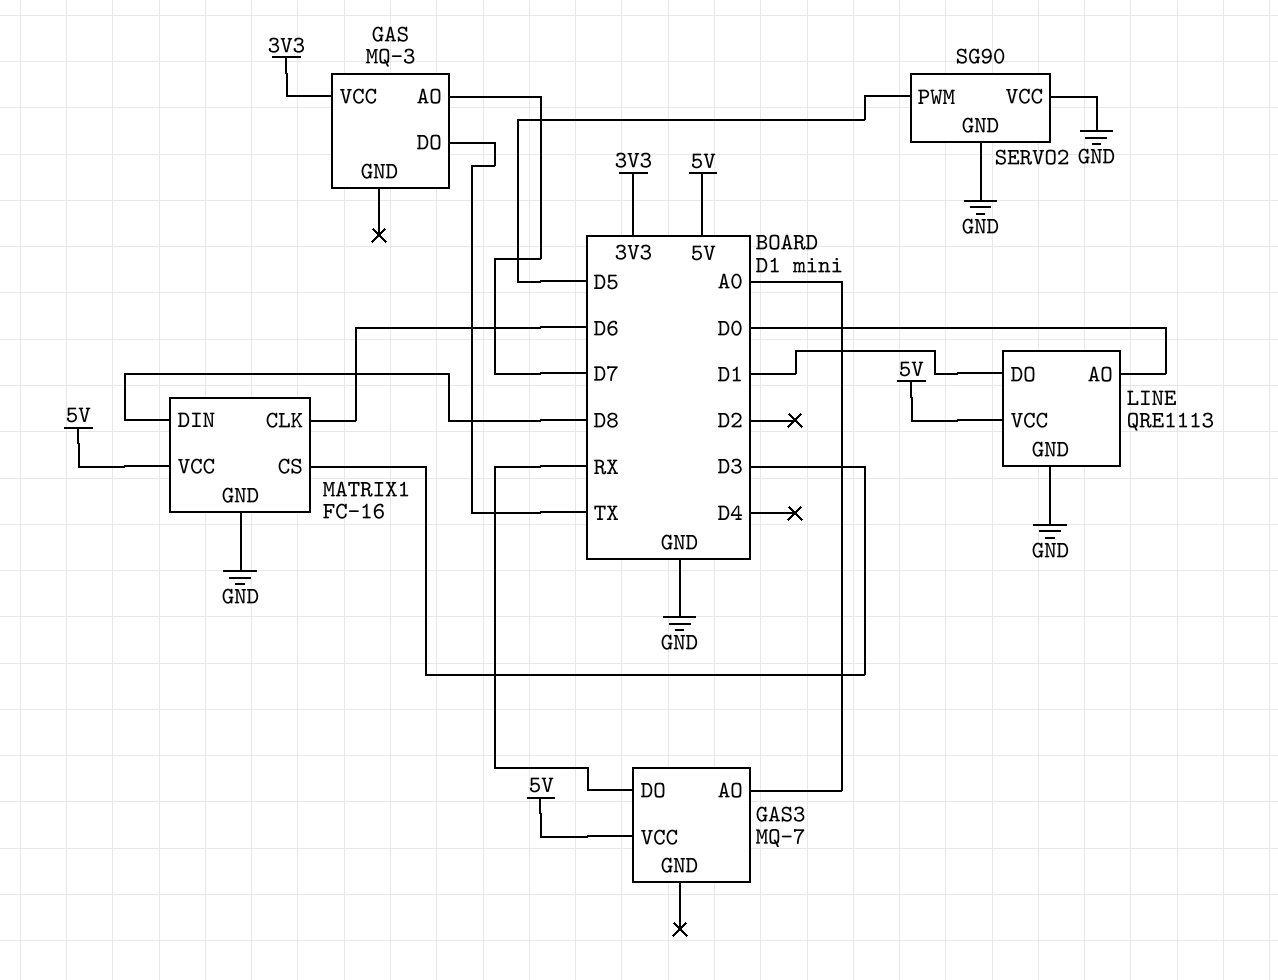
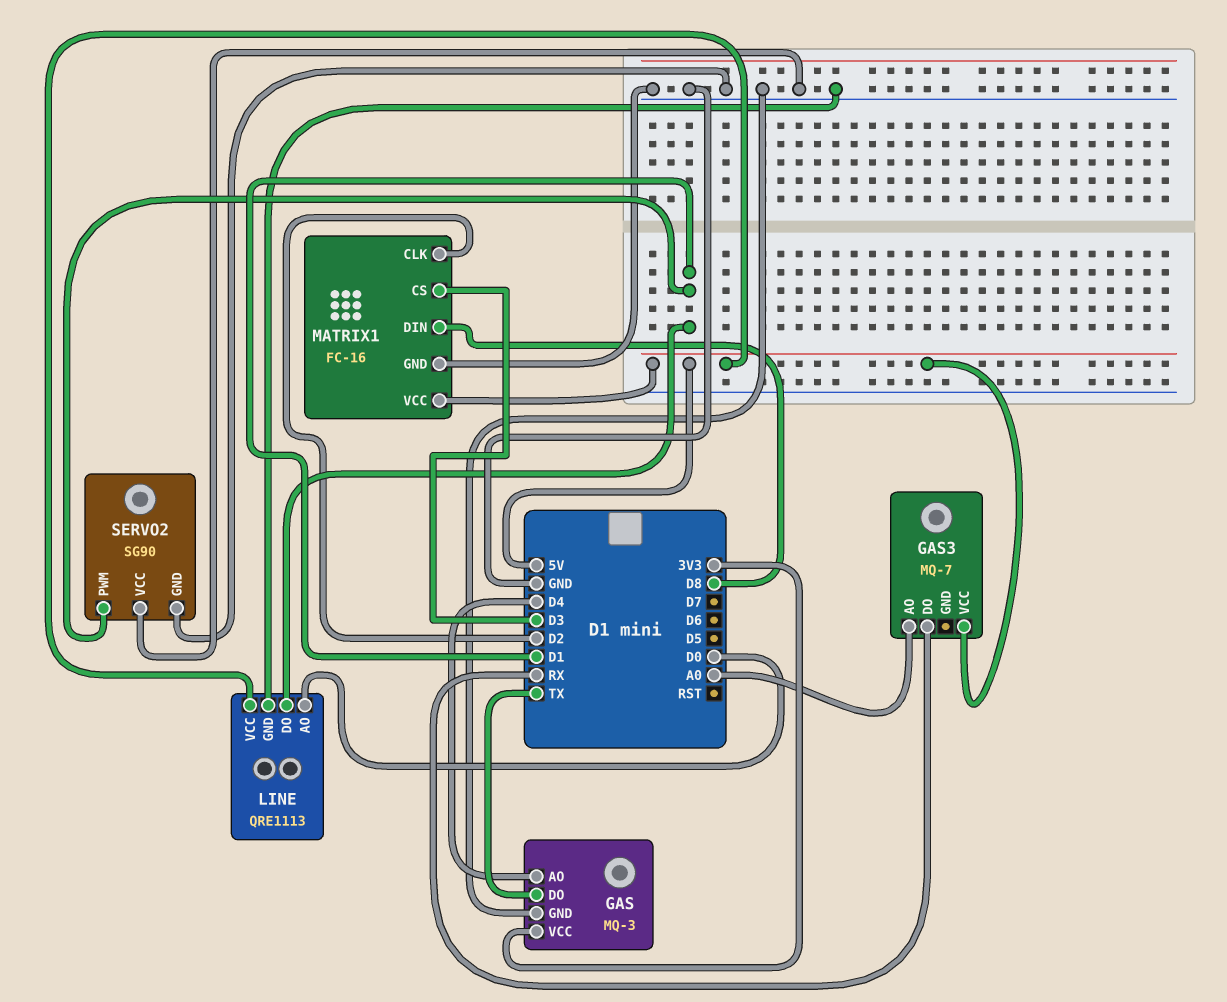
GAS pin AO: D7 -> D4
GAS pin GND: none -> GND
MATRIX1 pin CLK: D6 -> D2
SERVO2 pin PWM: D5 -> D1

